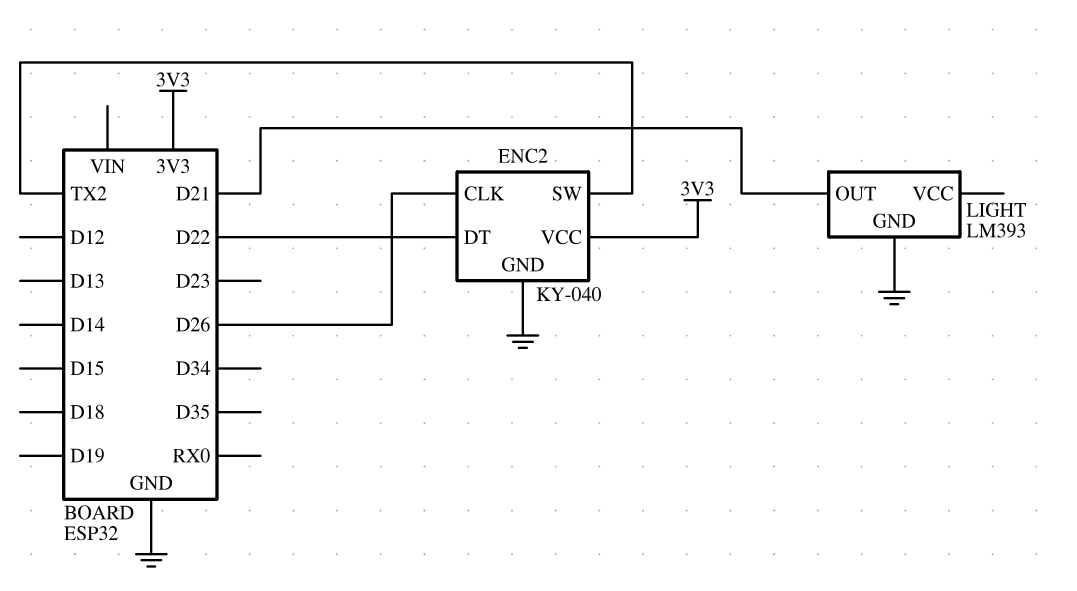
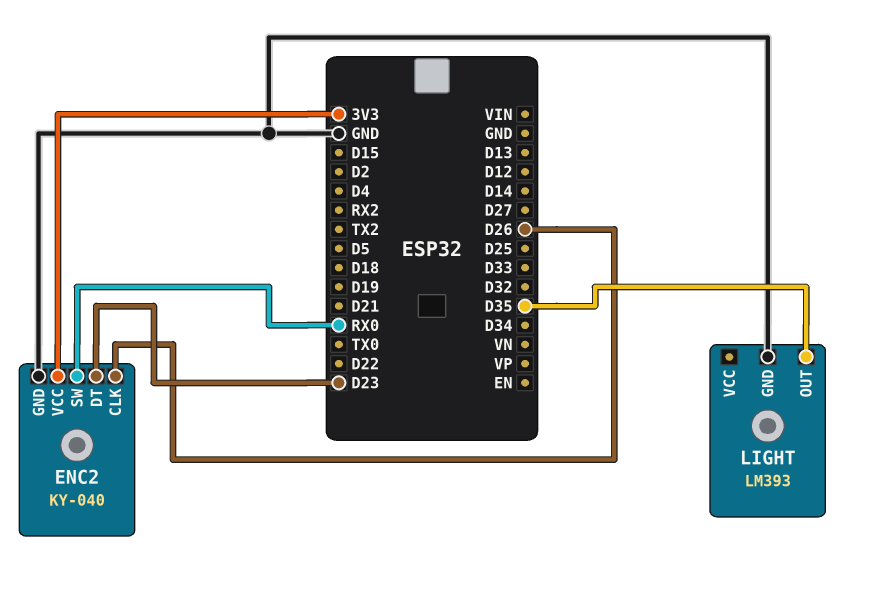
ENC2 pin DT: D22 -> D23
ENC2 pin SW: TX2 -> RX0
LIGHT pin OUT: D21 -> D35

